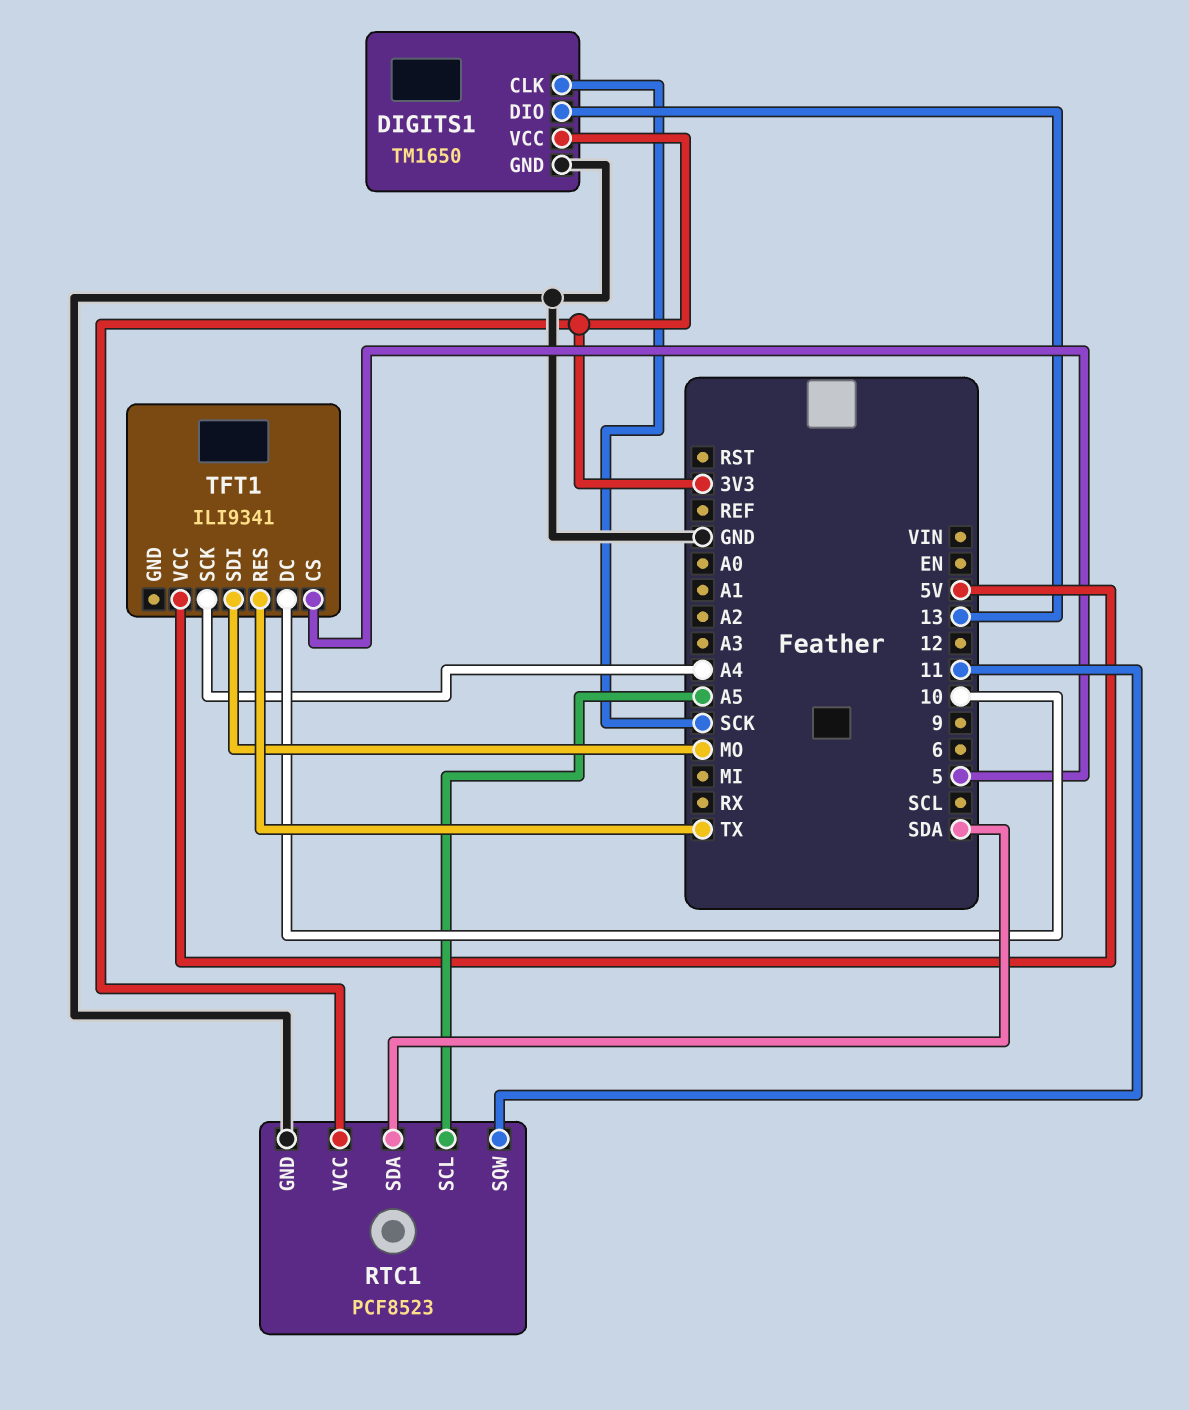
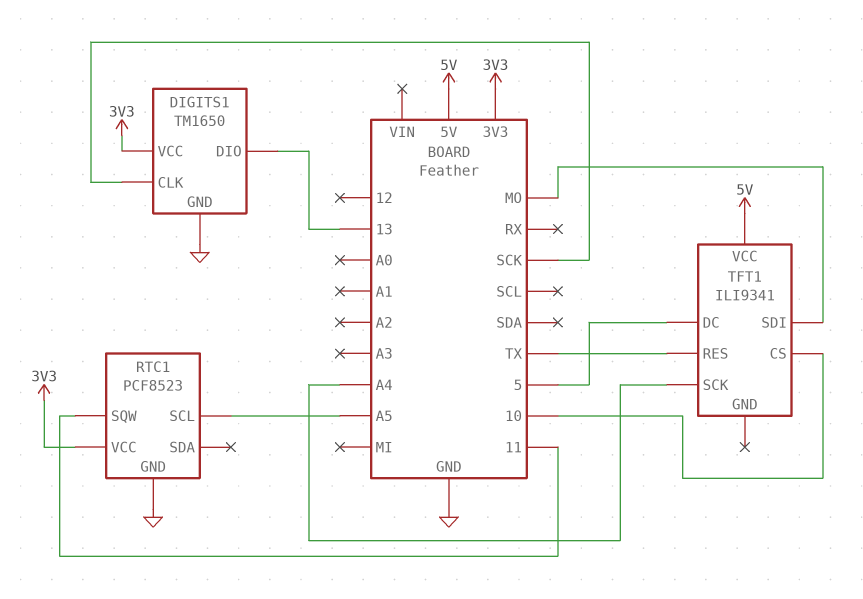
RTC1 pin SDA: SDA -> none
TFT1 pin CS: 5 -> 10
TFT1 pin DC: 10 -> 5

